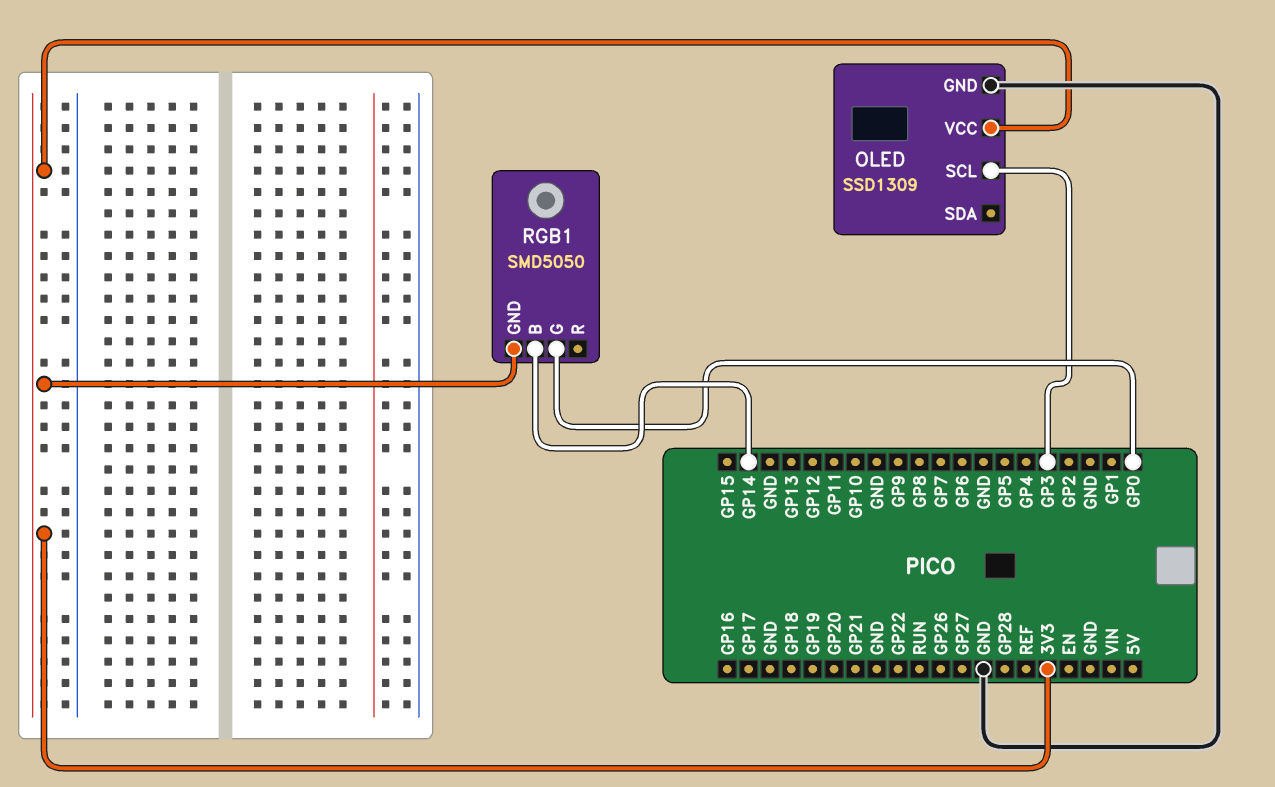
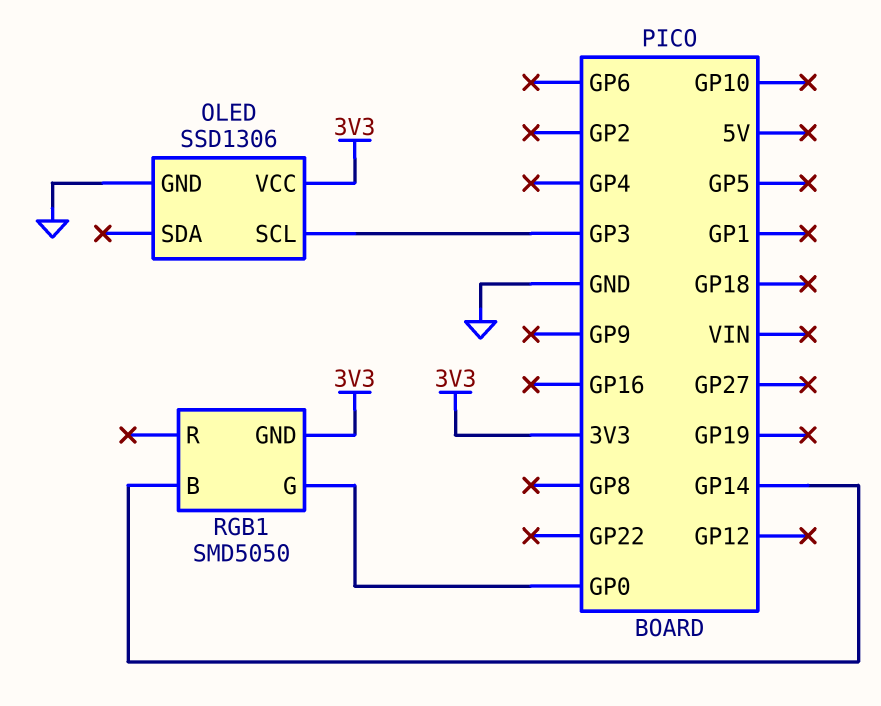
OLED: SSD1309 -> SSD1306

